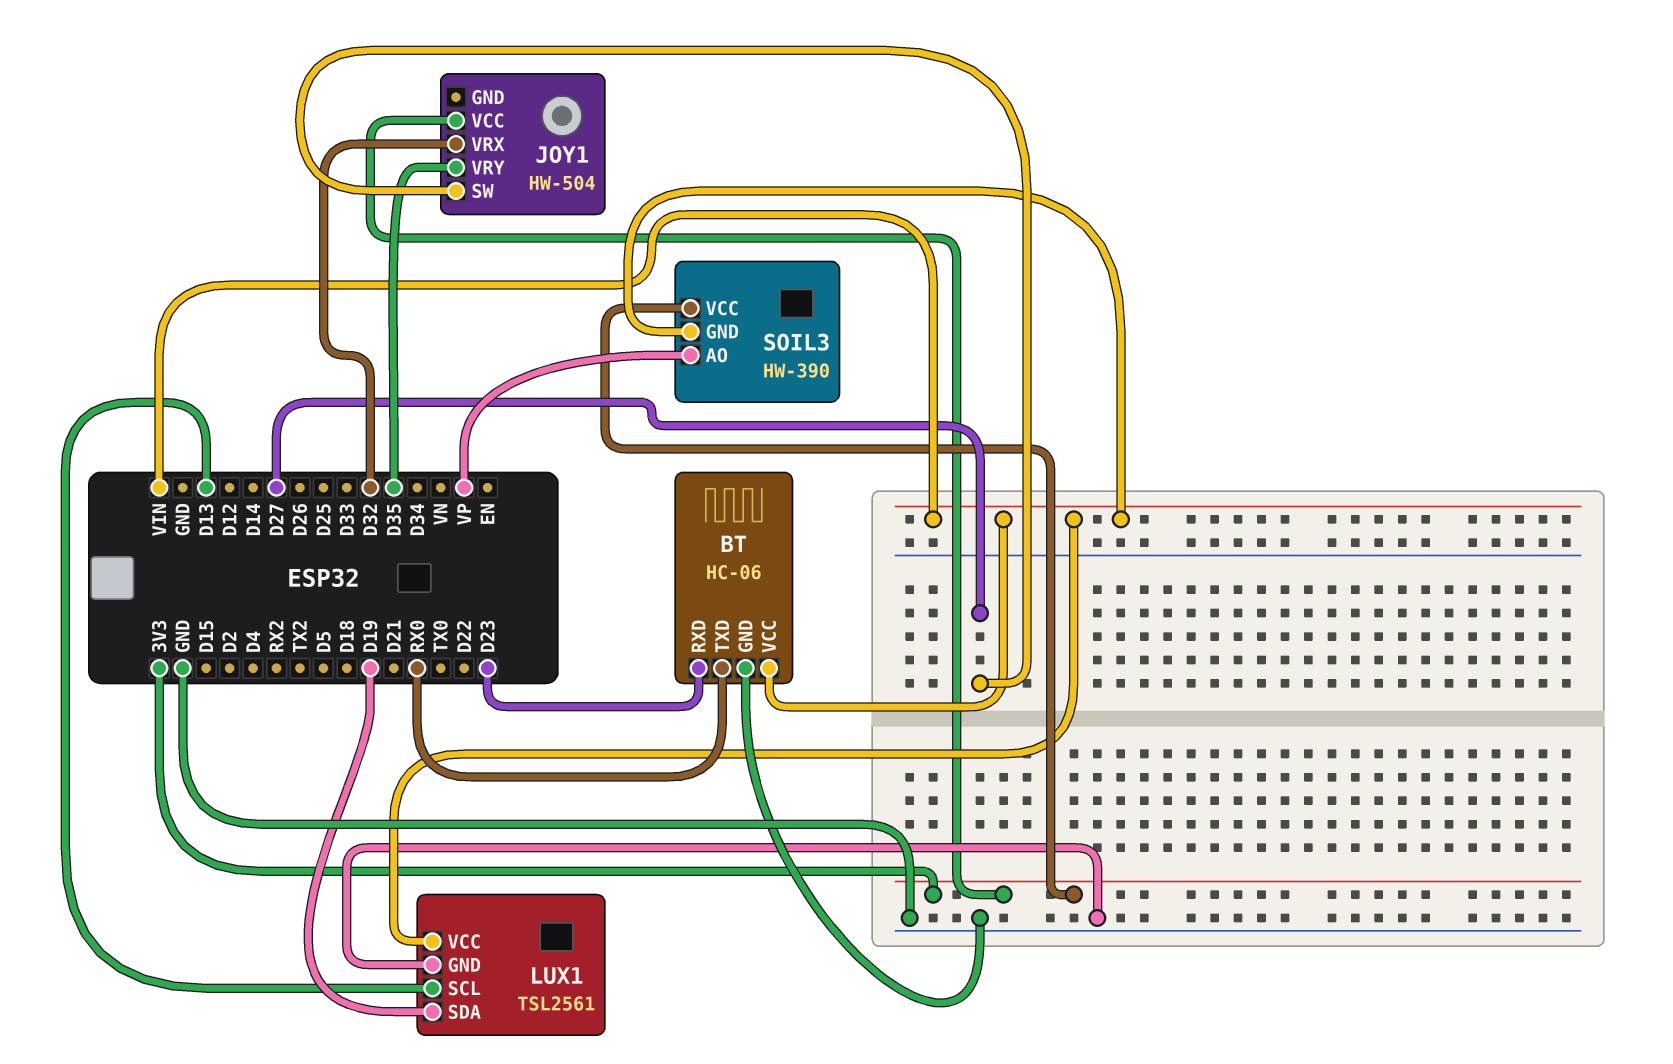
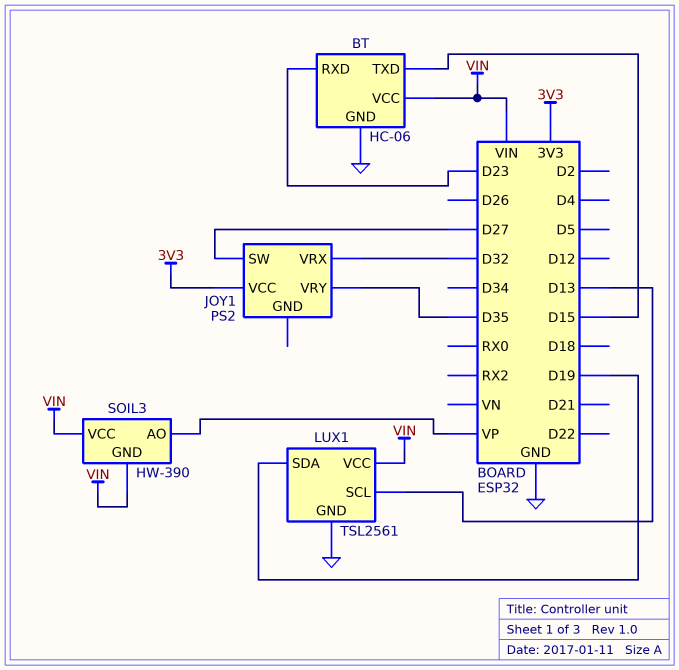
BT pin TXD: RX0 -> D15
JOY1: HW-504 -> PS2
SOIL3 pin VCC: 3V3 -> VIN

